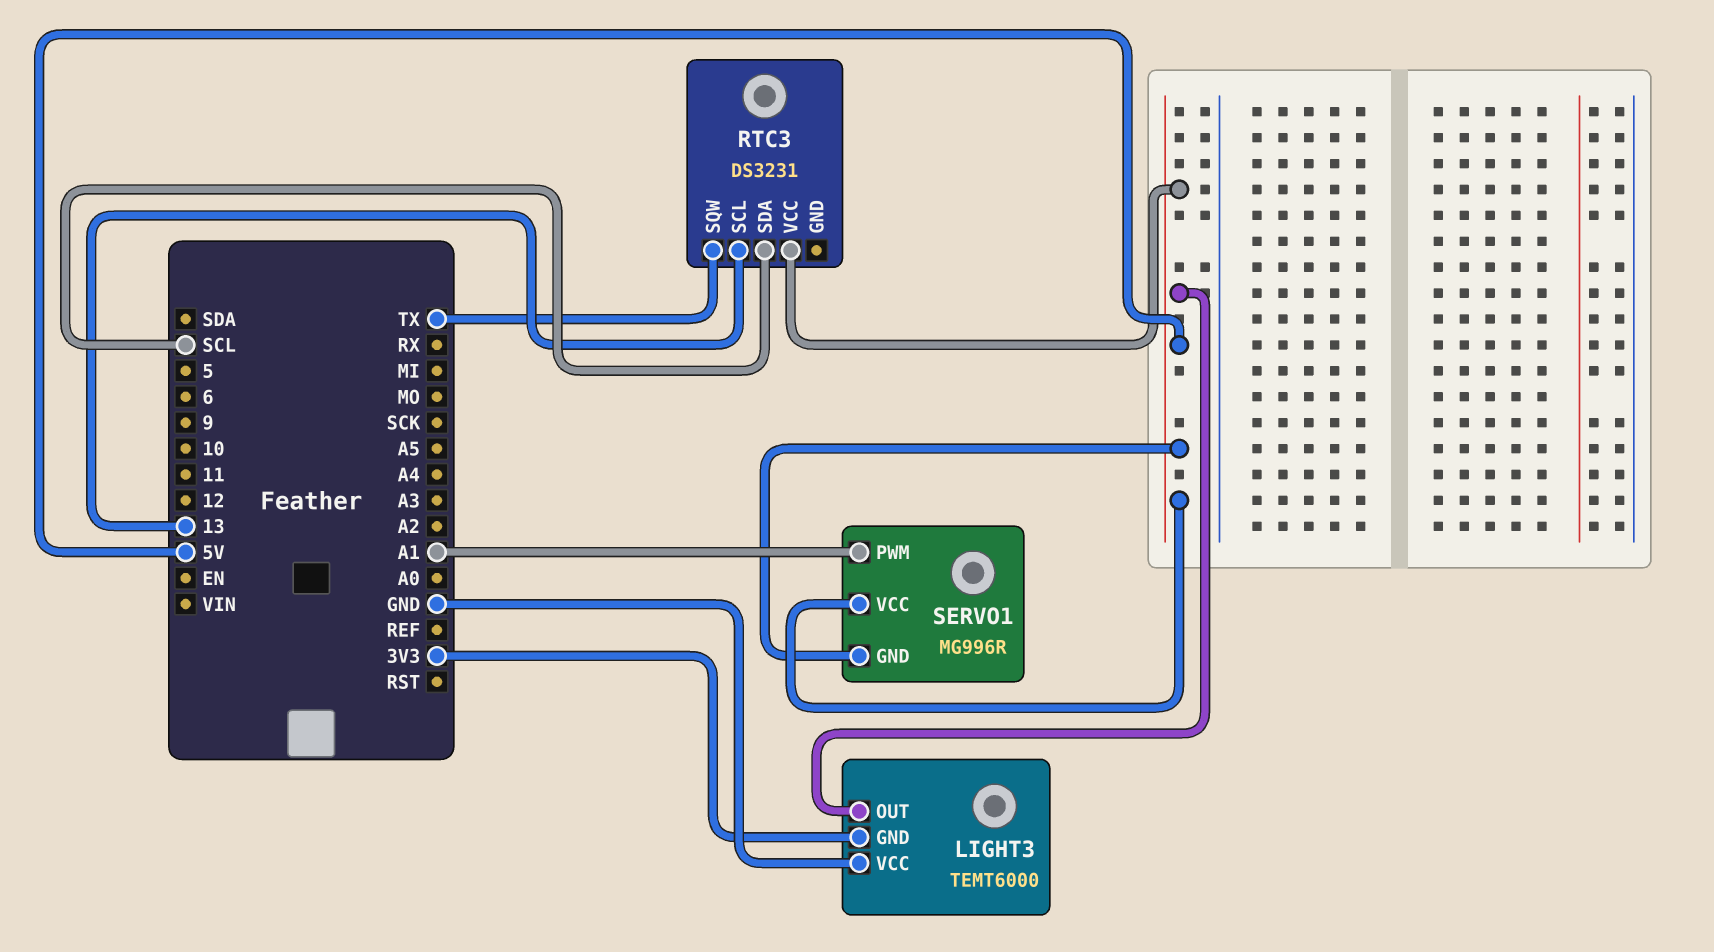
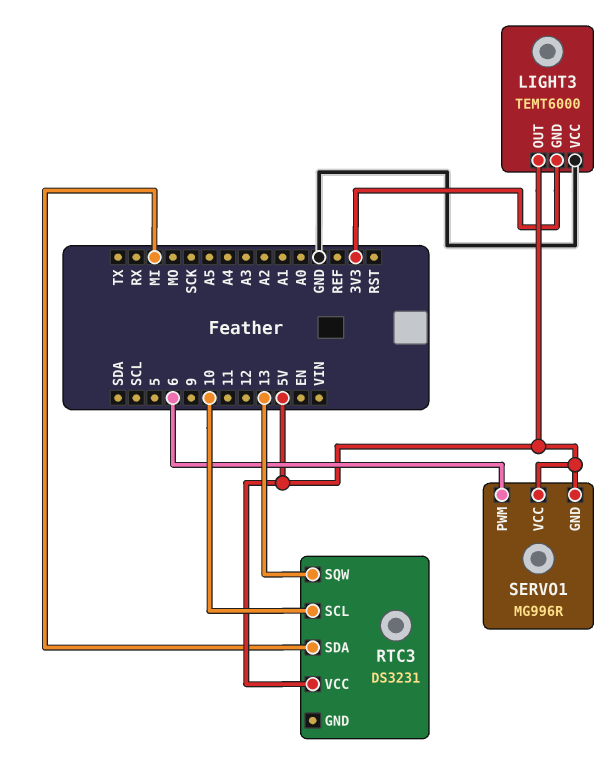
RTC3 pin SCL: 13 -> 10
RTC3 pin SDA: SCL -> MI
RTC3 pin SQW: TX -> 13
SERVO1 pin PWM: A1 -> 6

